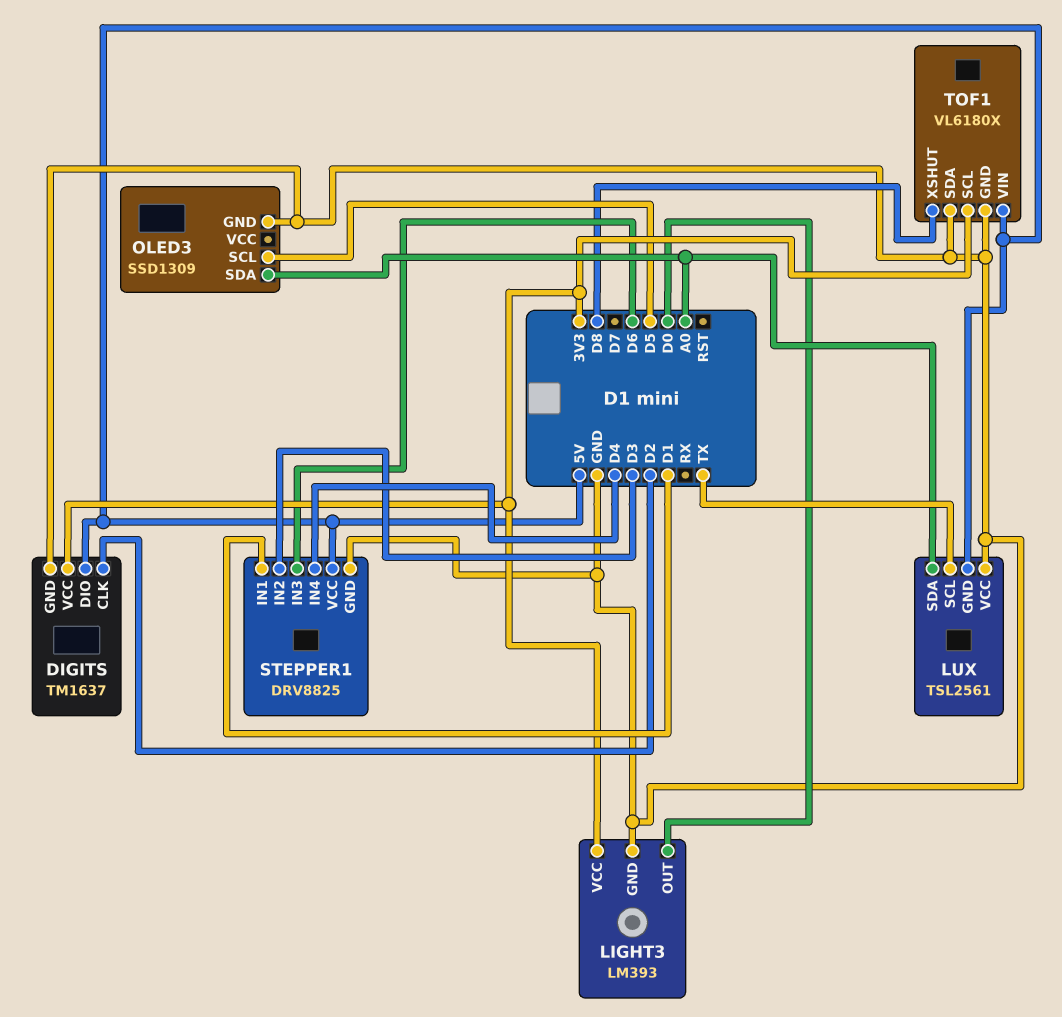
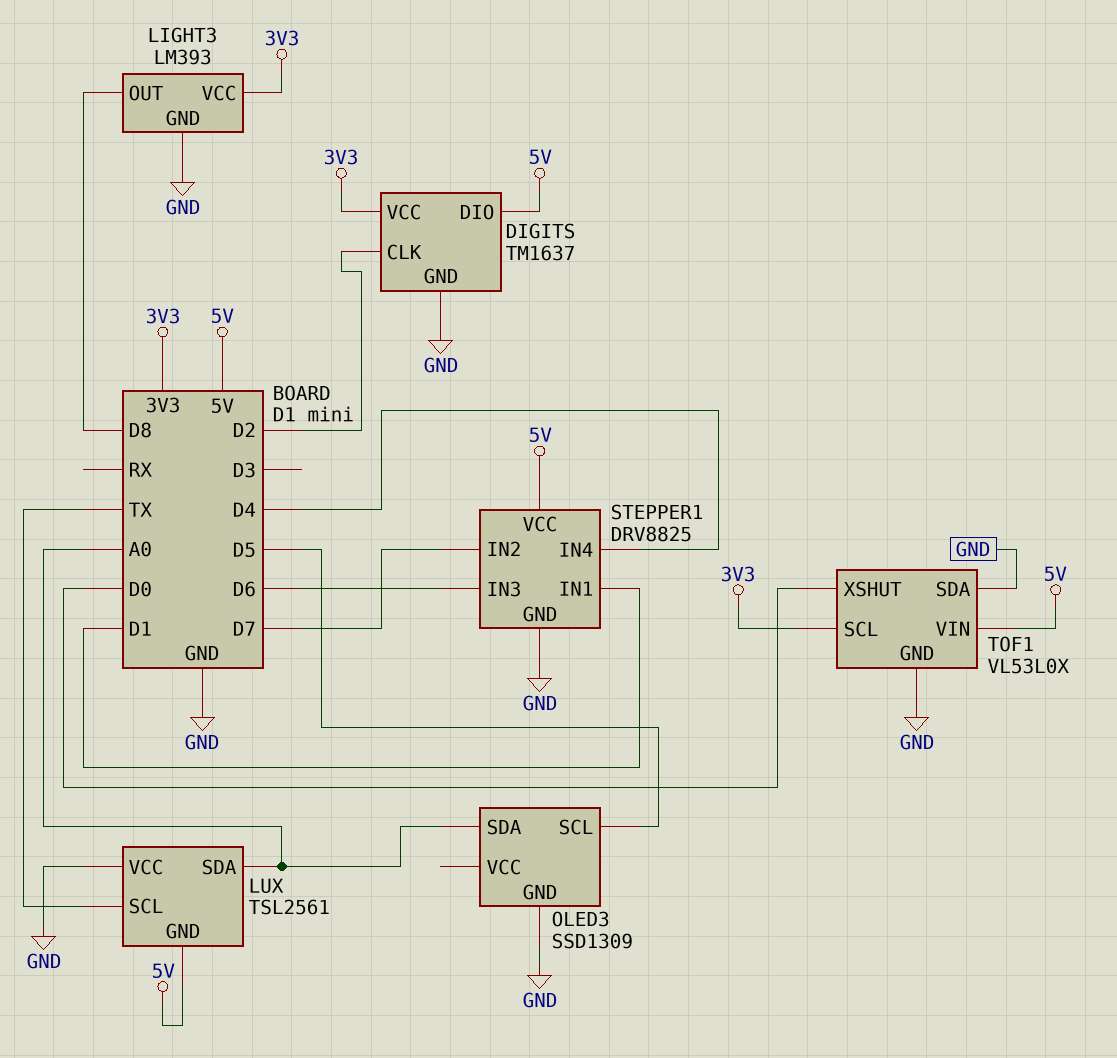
LIGHT3 pin OUT: D0 -> D8
STEPPER1 pin IN2: D3 -> D7
TOF1: VL6180X -> VL53L0X
TOF1 pin XSHUT: D8 -> D0

